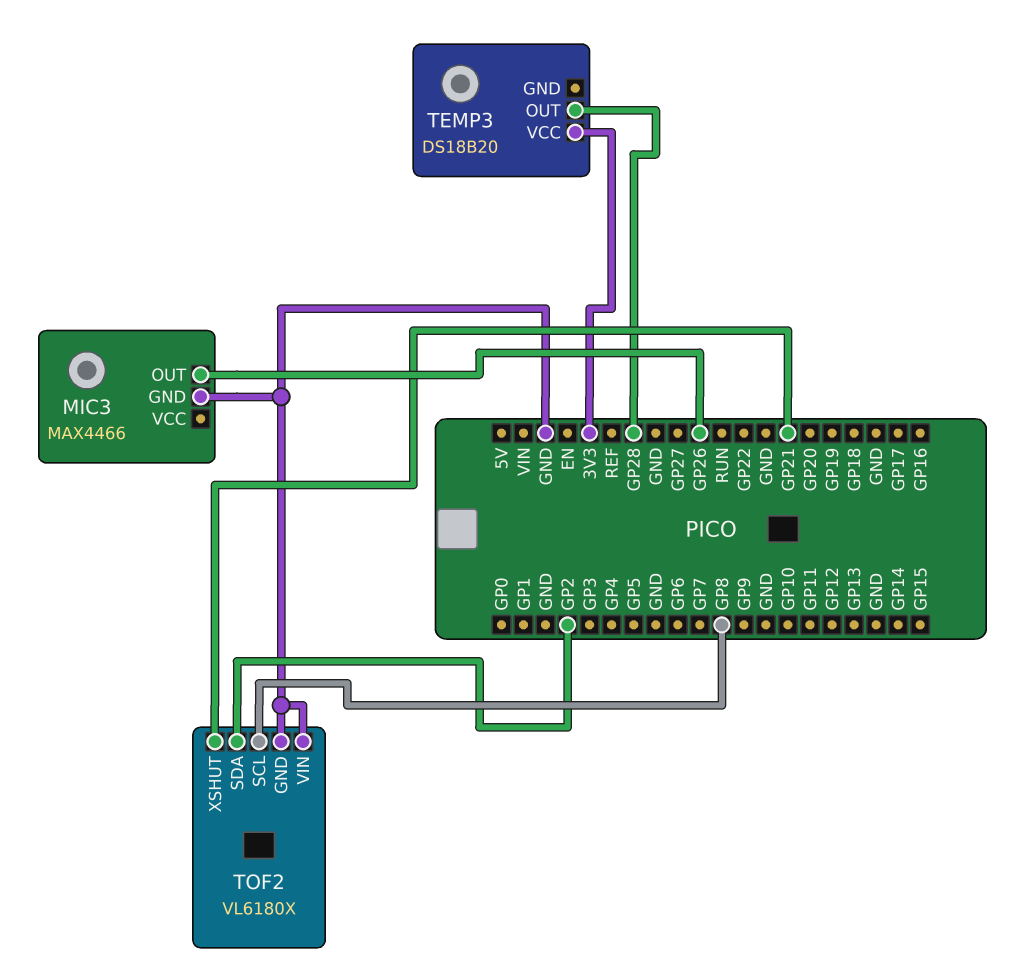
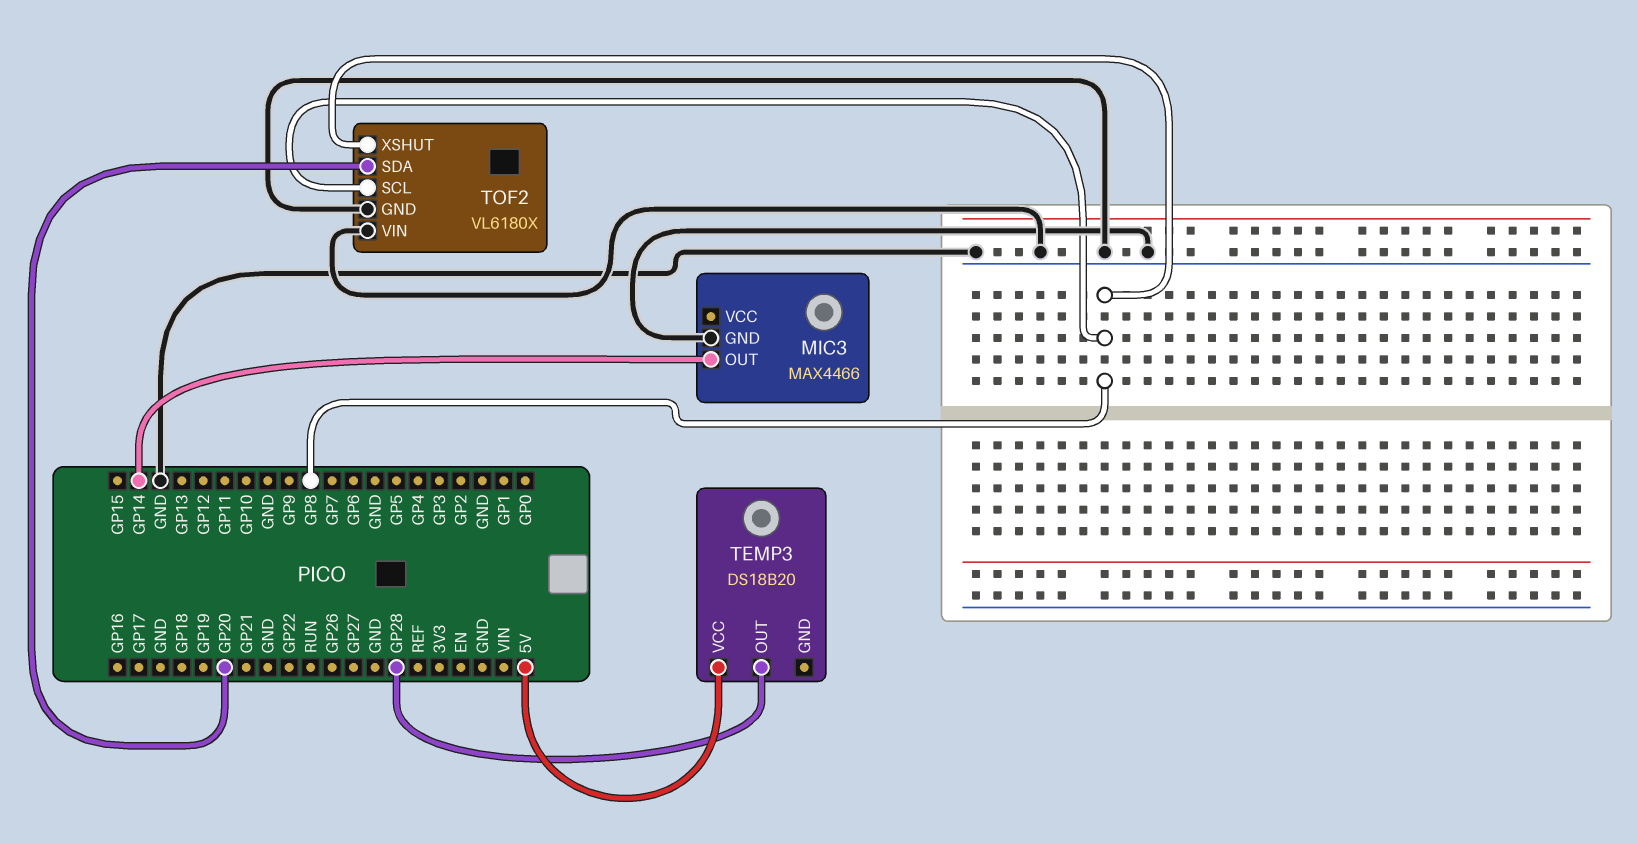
MIC3 pin OUT: GP26 -> GP14
TEMP3 pin VCC: 3V3 -> 5V
TOF2 pin SDA: GP2 -> GP20
TOF2 pin XSHUT: GP21 -> GP8

